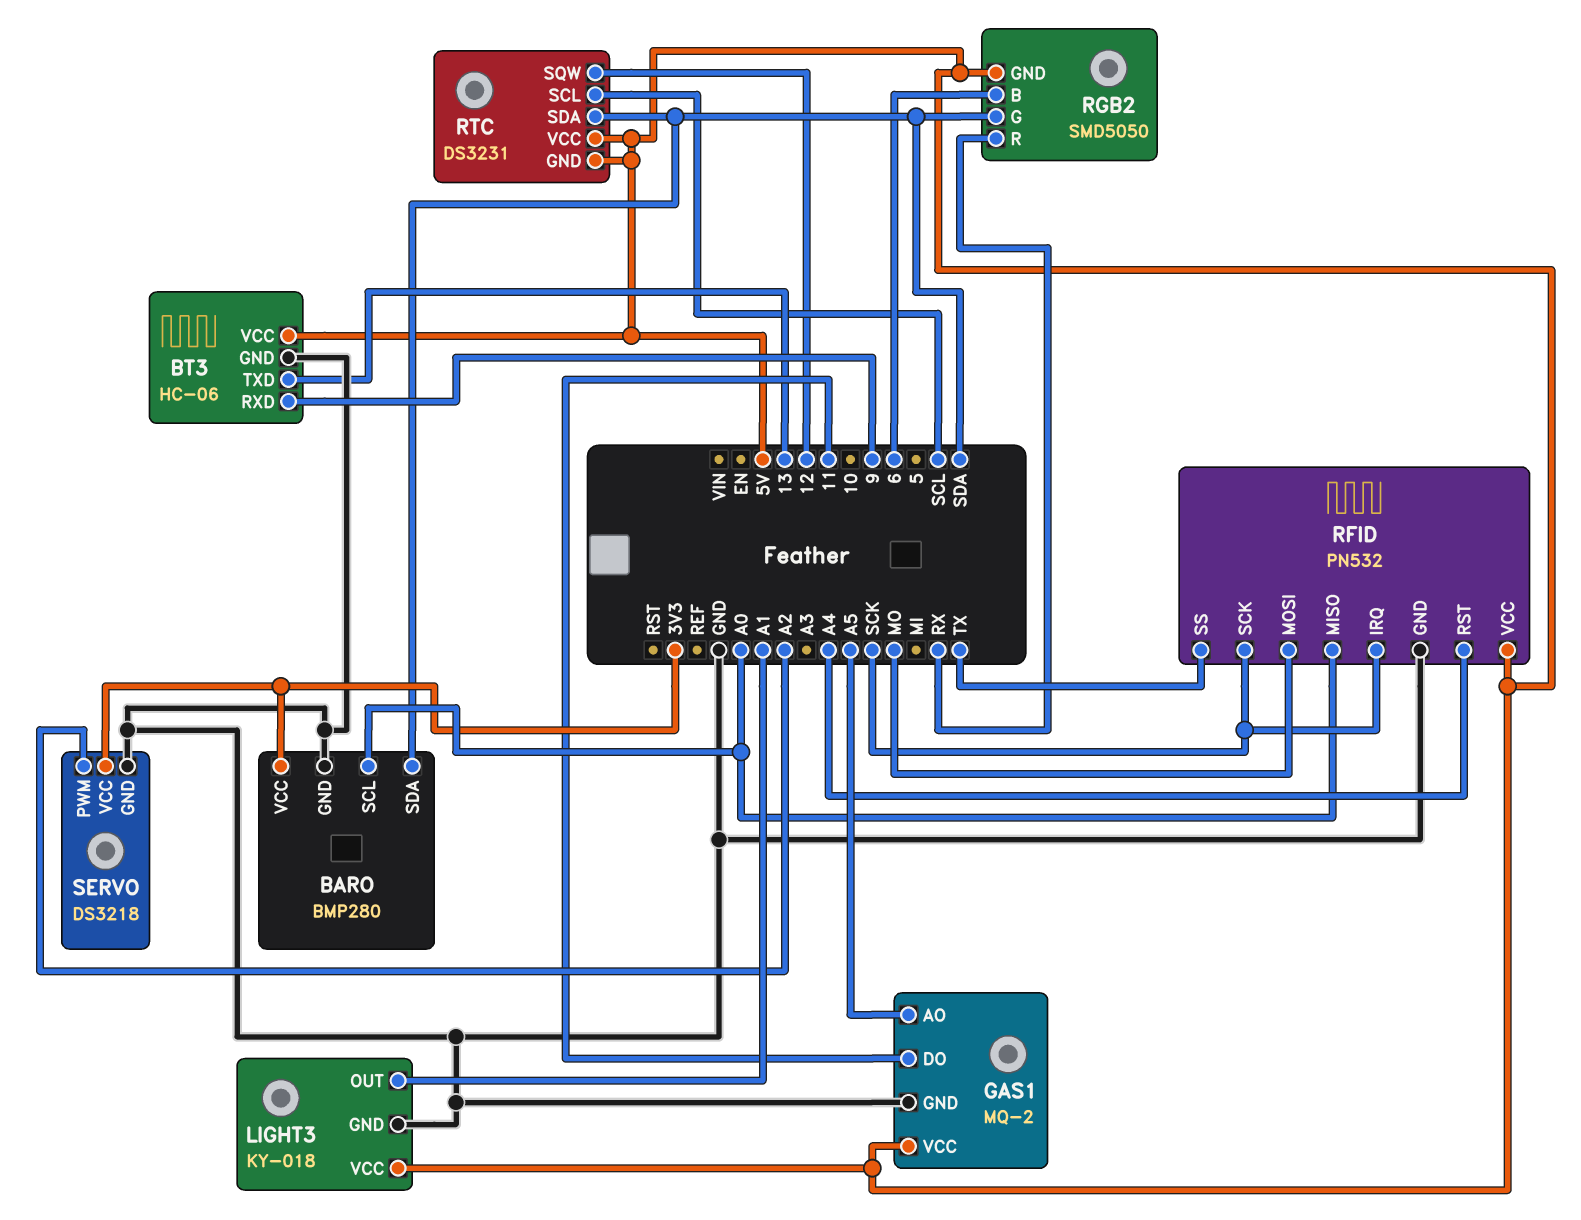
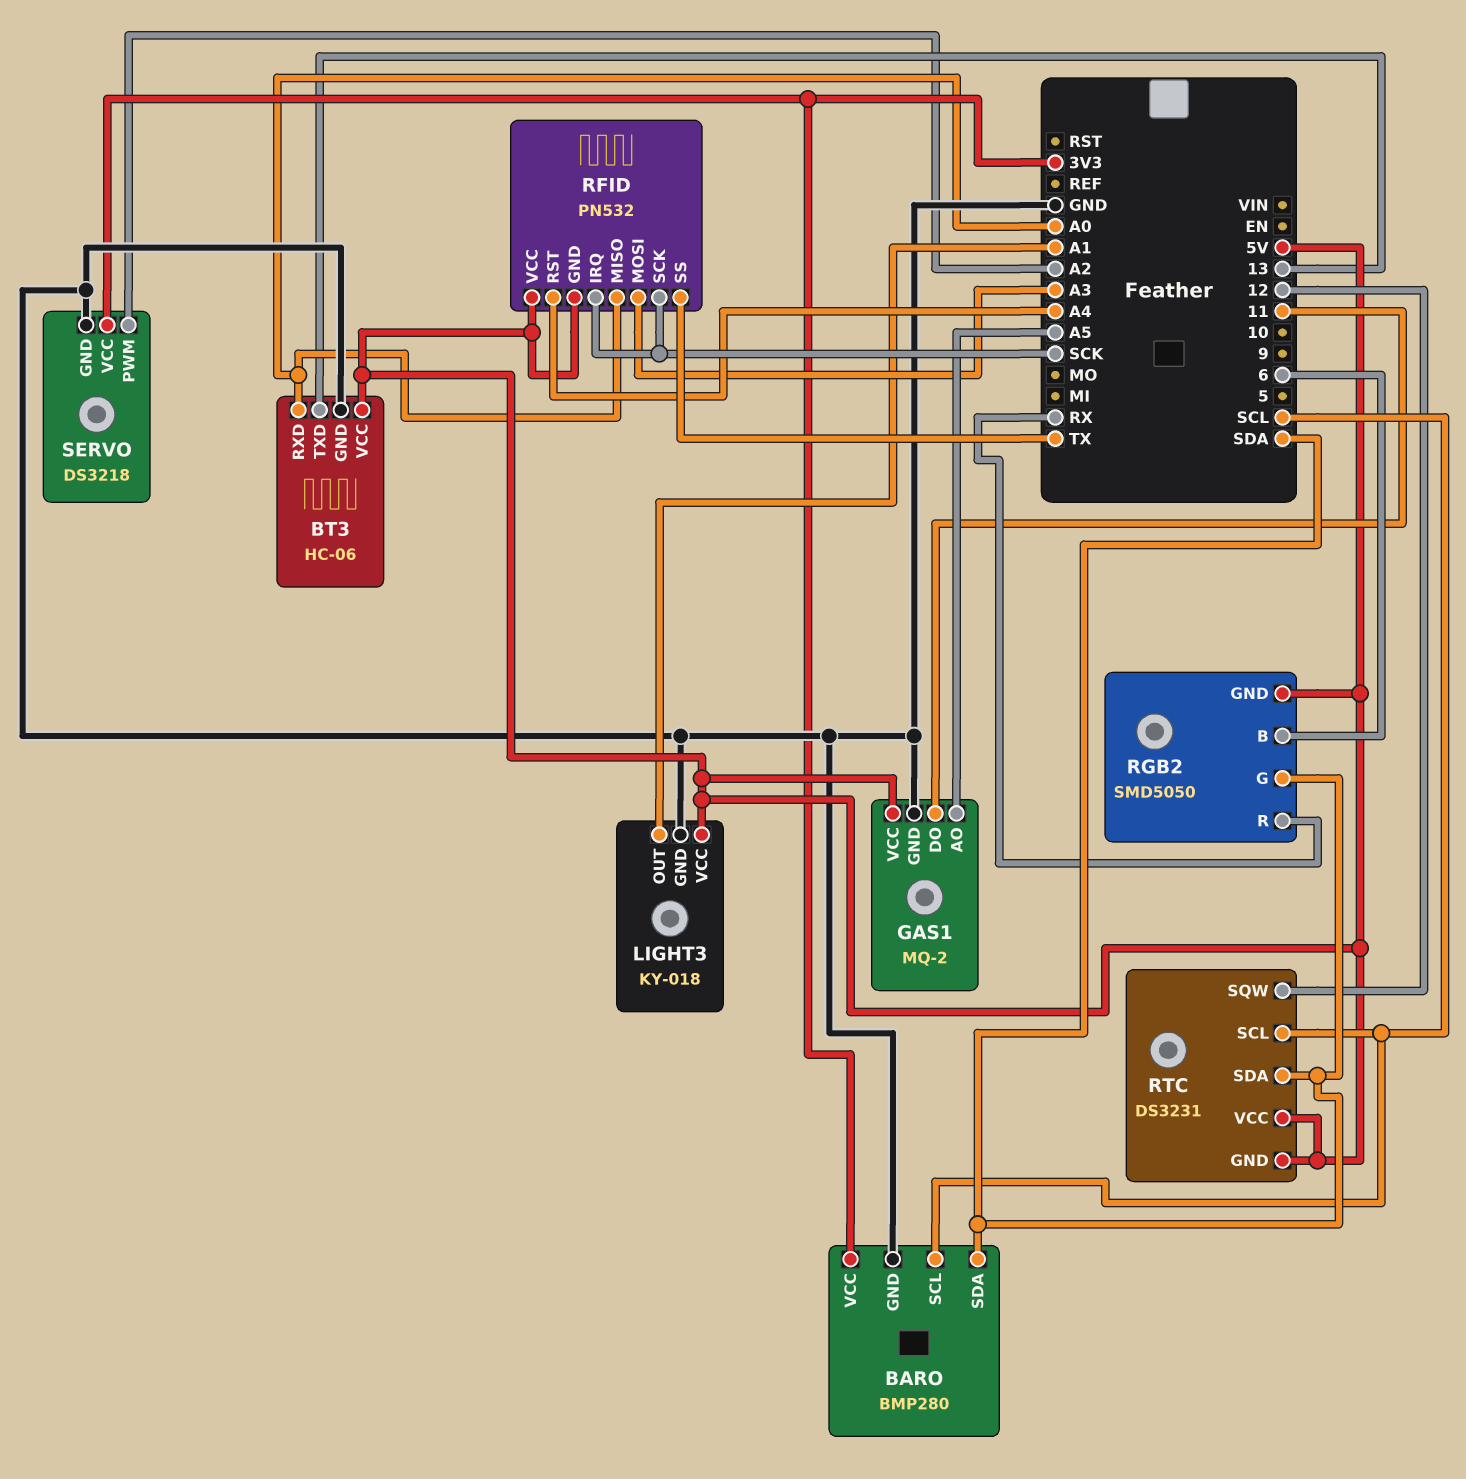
BARO pin SCL: A0 -> SCL
BT3 pin RXD: 9 -> A0
RFID pin GND: GND -> 5V
RFID pin MOSI: MO -> A3

